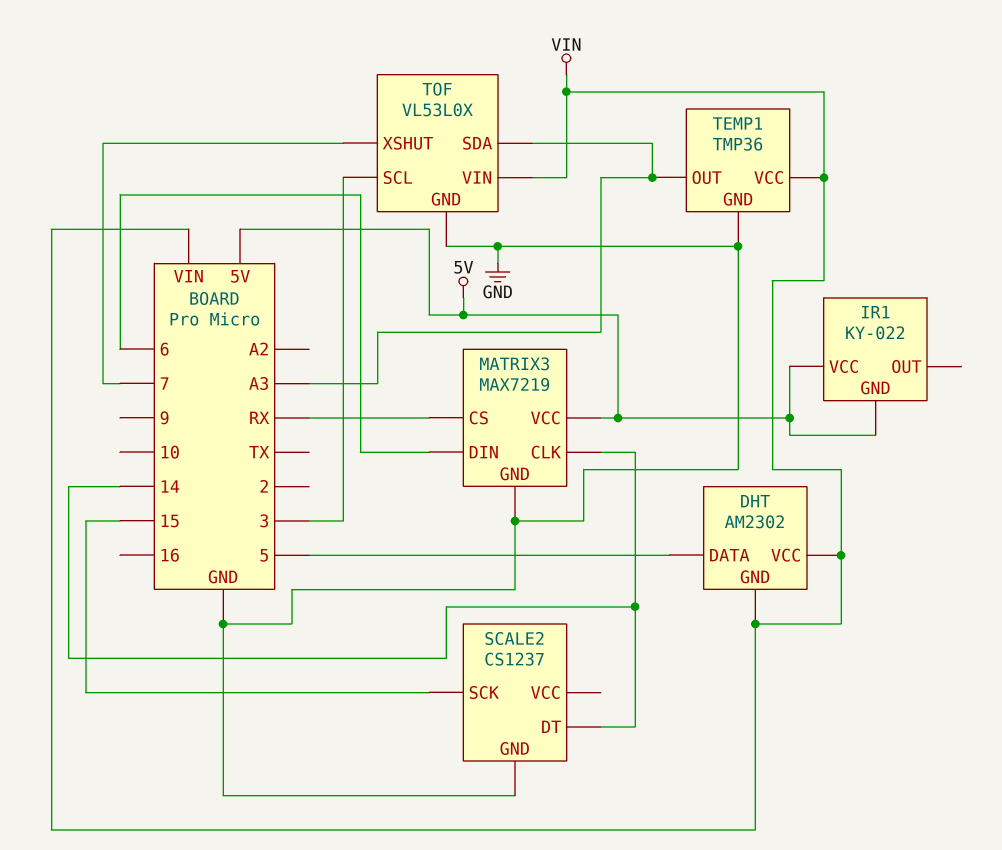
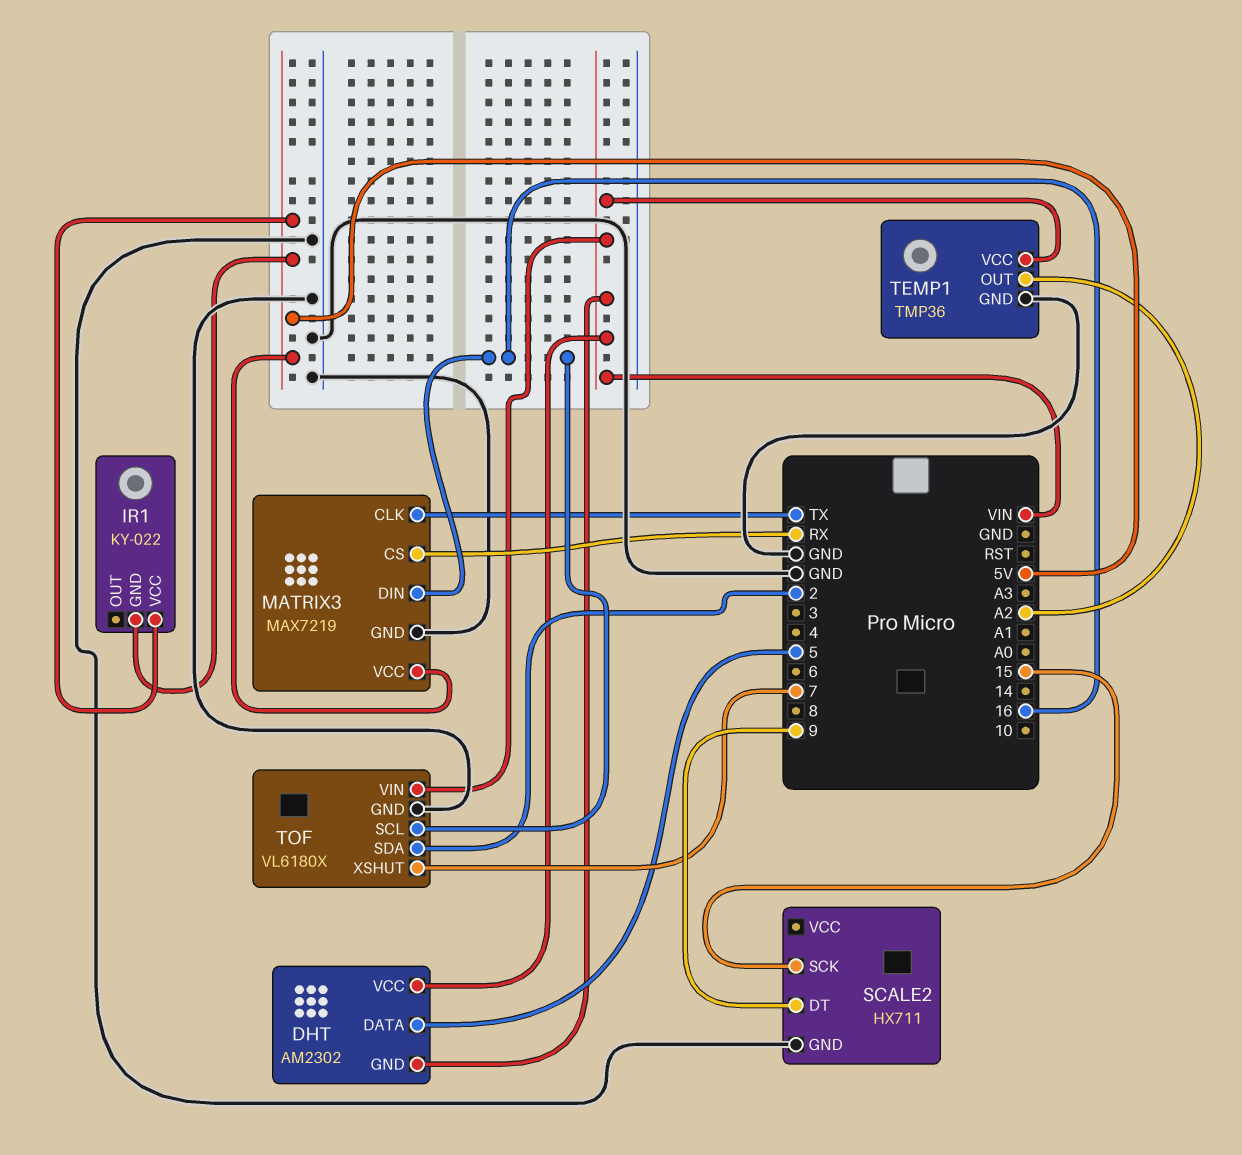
MATRIX3 pin CLK: 14 -> TX
MATRIX3 pin DIN: 6 -> 16
SCALE2: CS1237 -> HX711
SCALE2 pin DT: 14 -> 9
TEMP1 pin OUT: A3 -> A2
TOF: VL53L0X -> VL6180X
TOF pin SCL: 3 -> 16
TOF pin SDA: A3 -> 2

